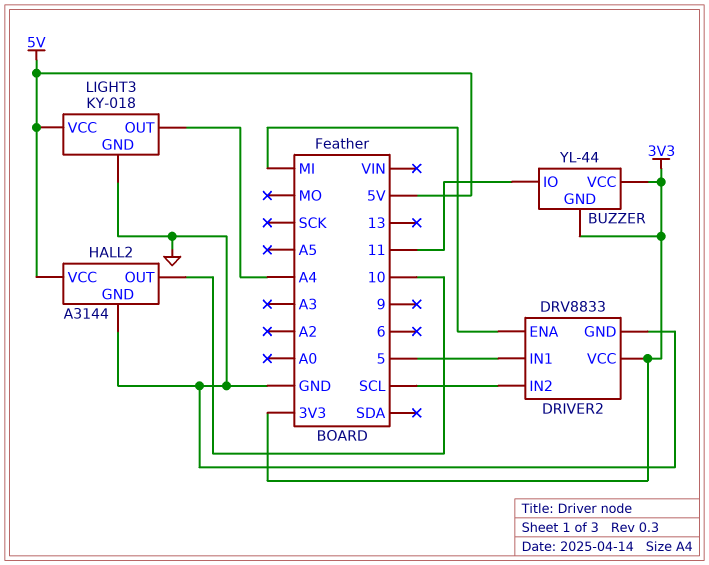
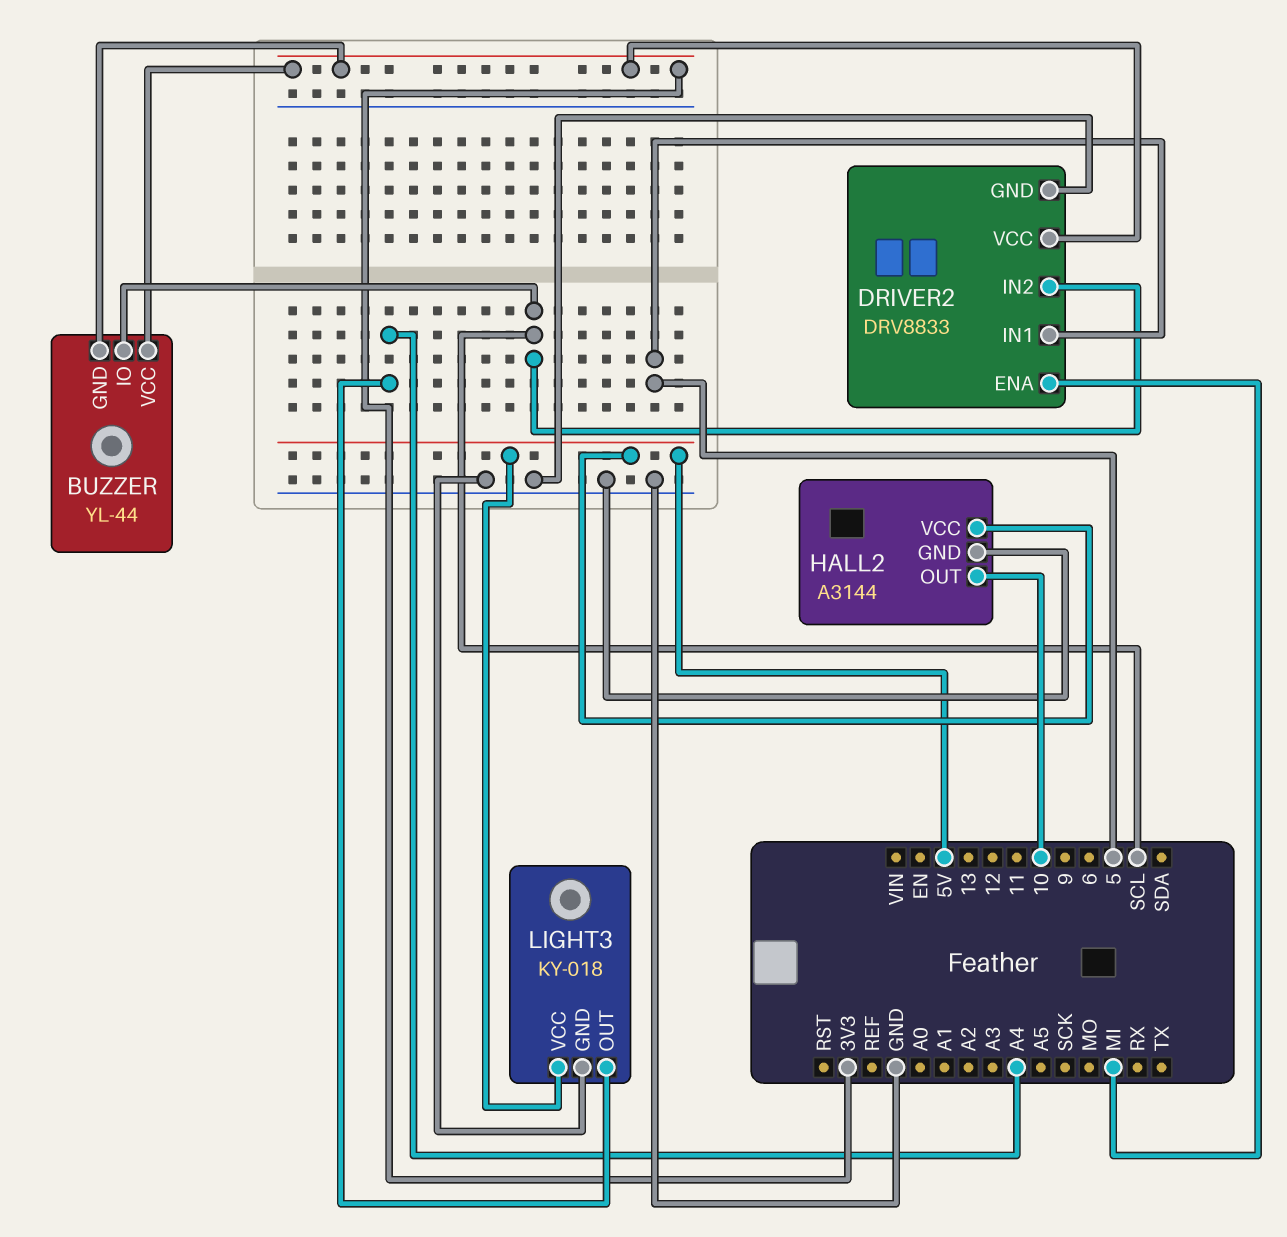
BUZZER pin IO: 11 -> SCL

